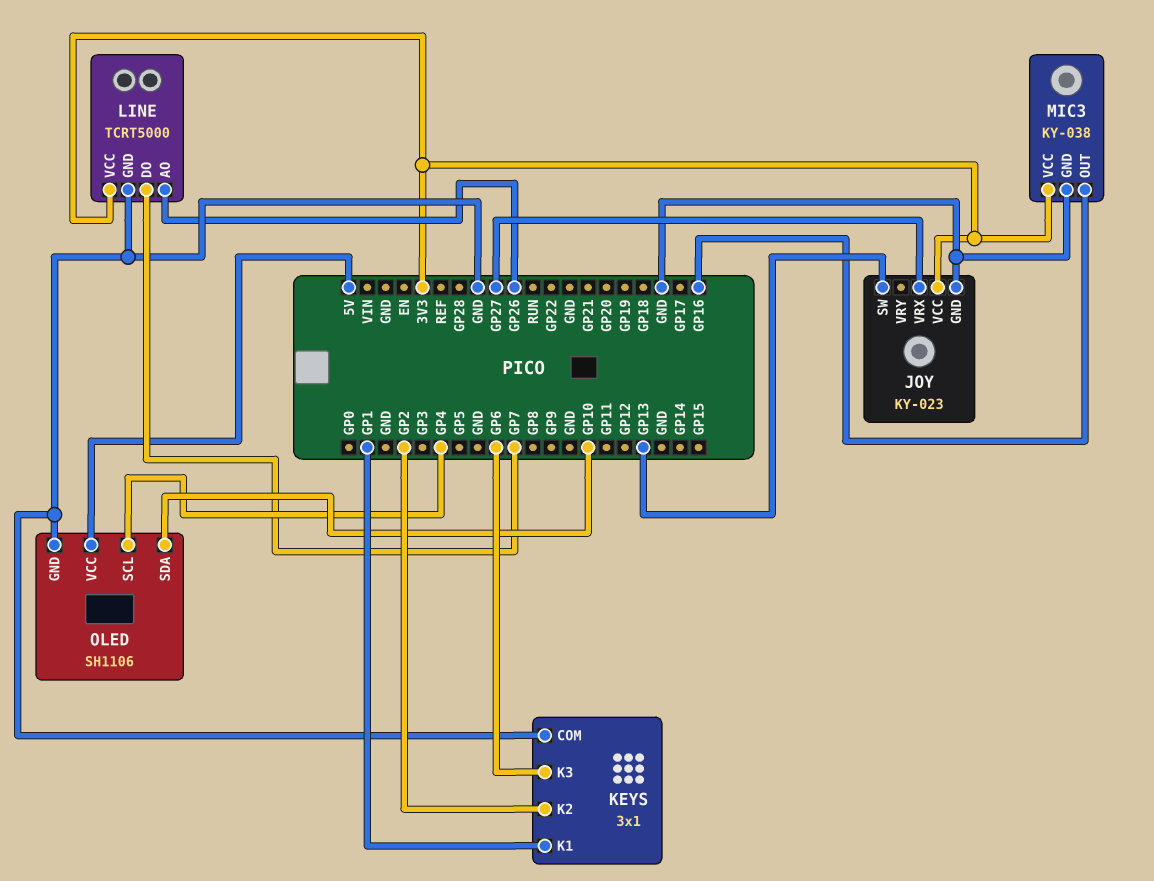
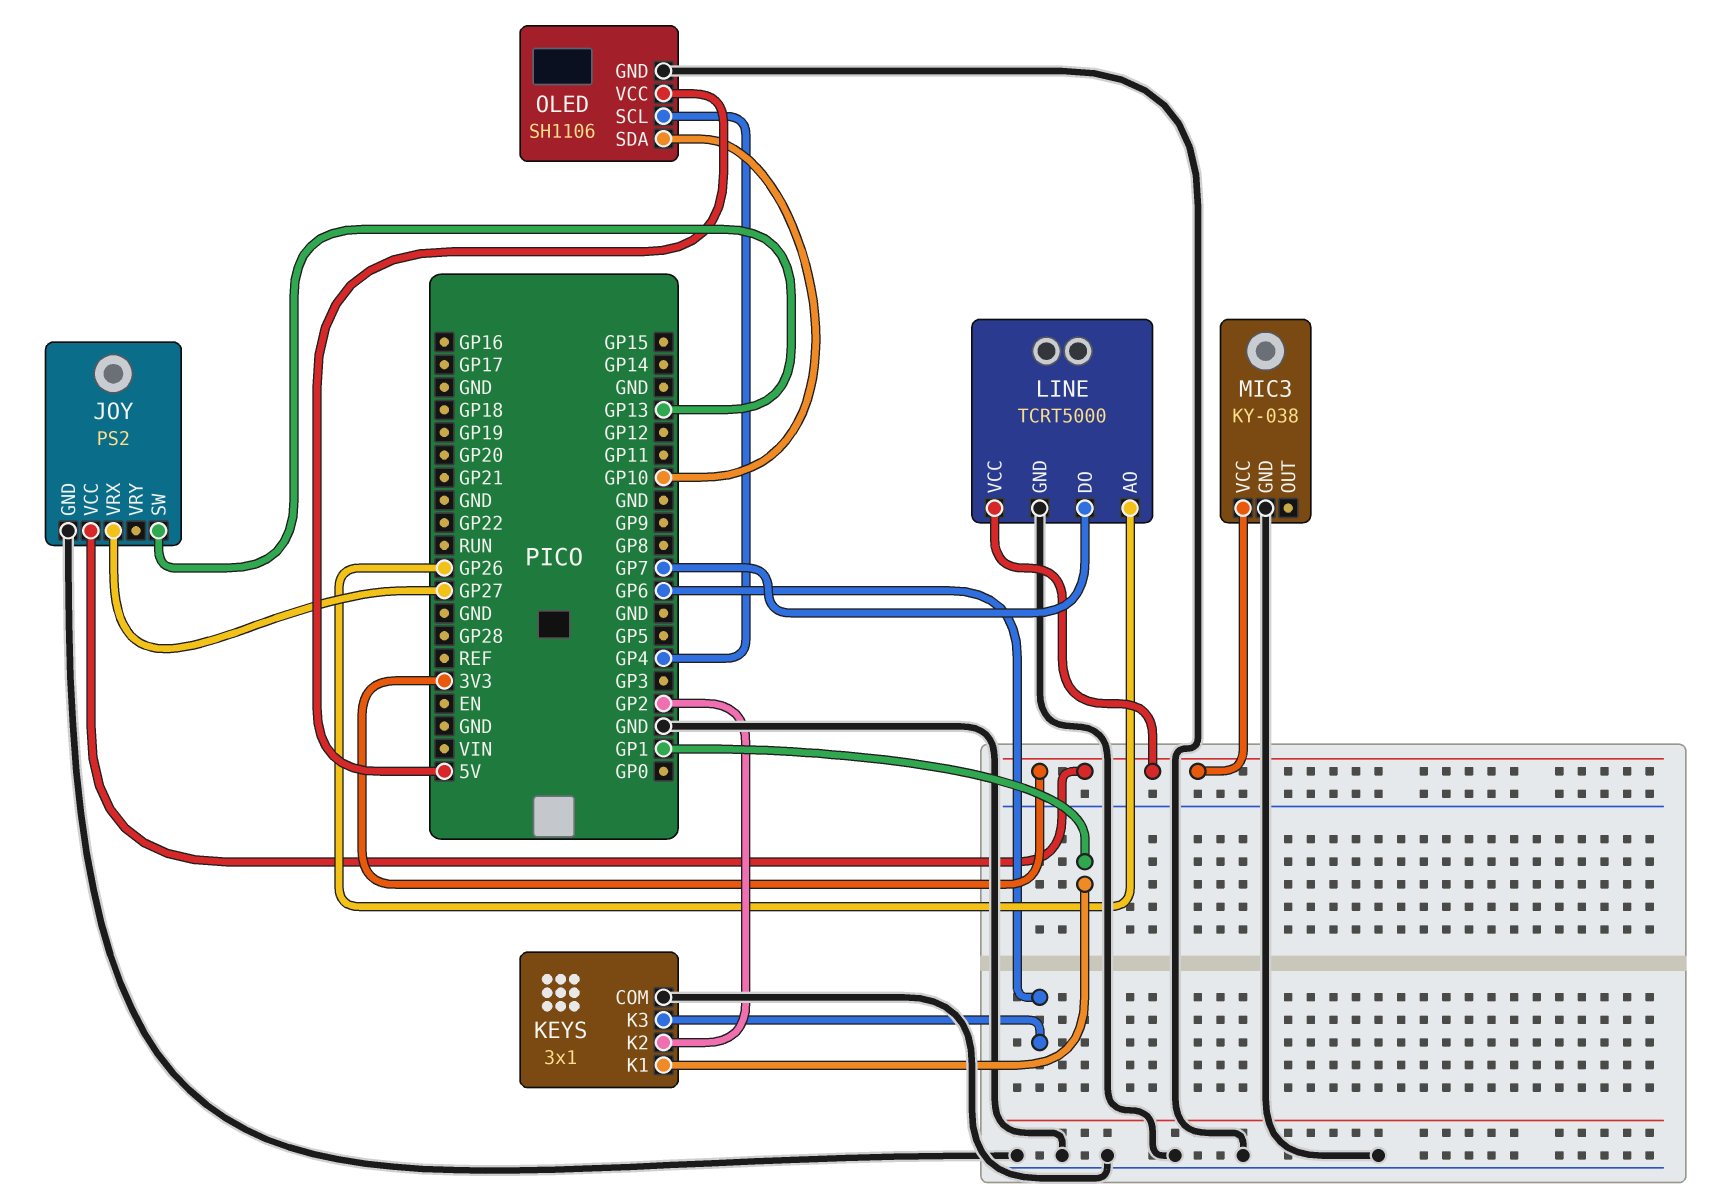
JOY: KY-023 -> PS2
MIC3 pin OUT: GP16 -> none

